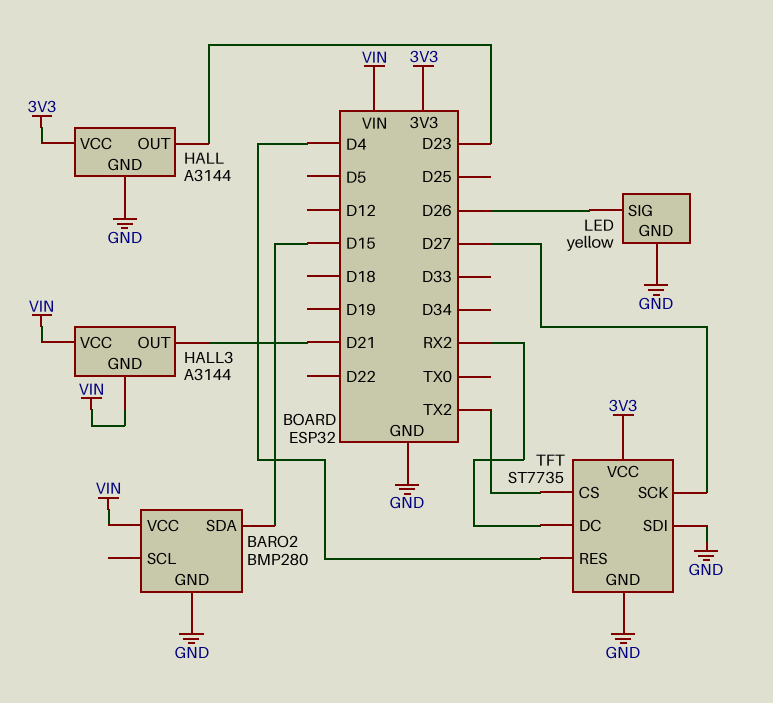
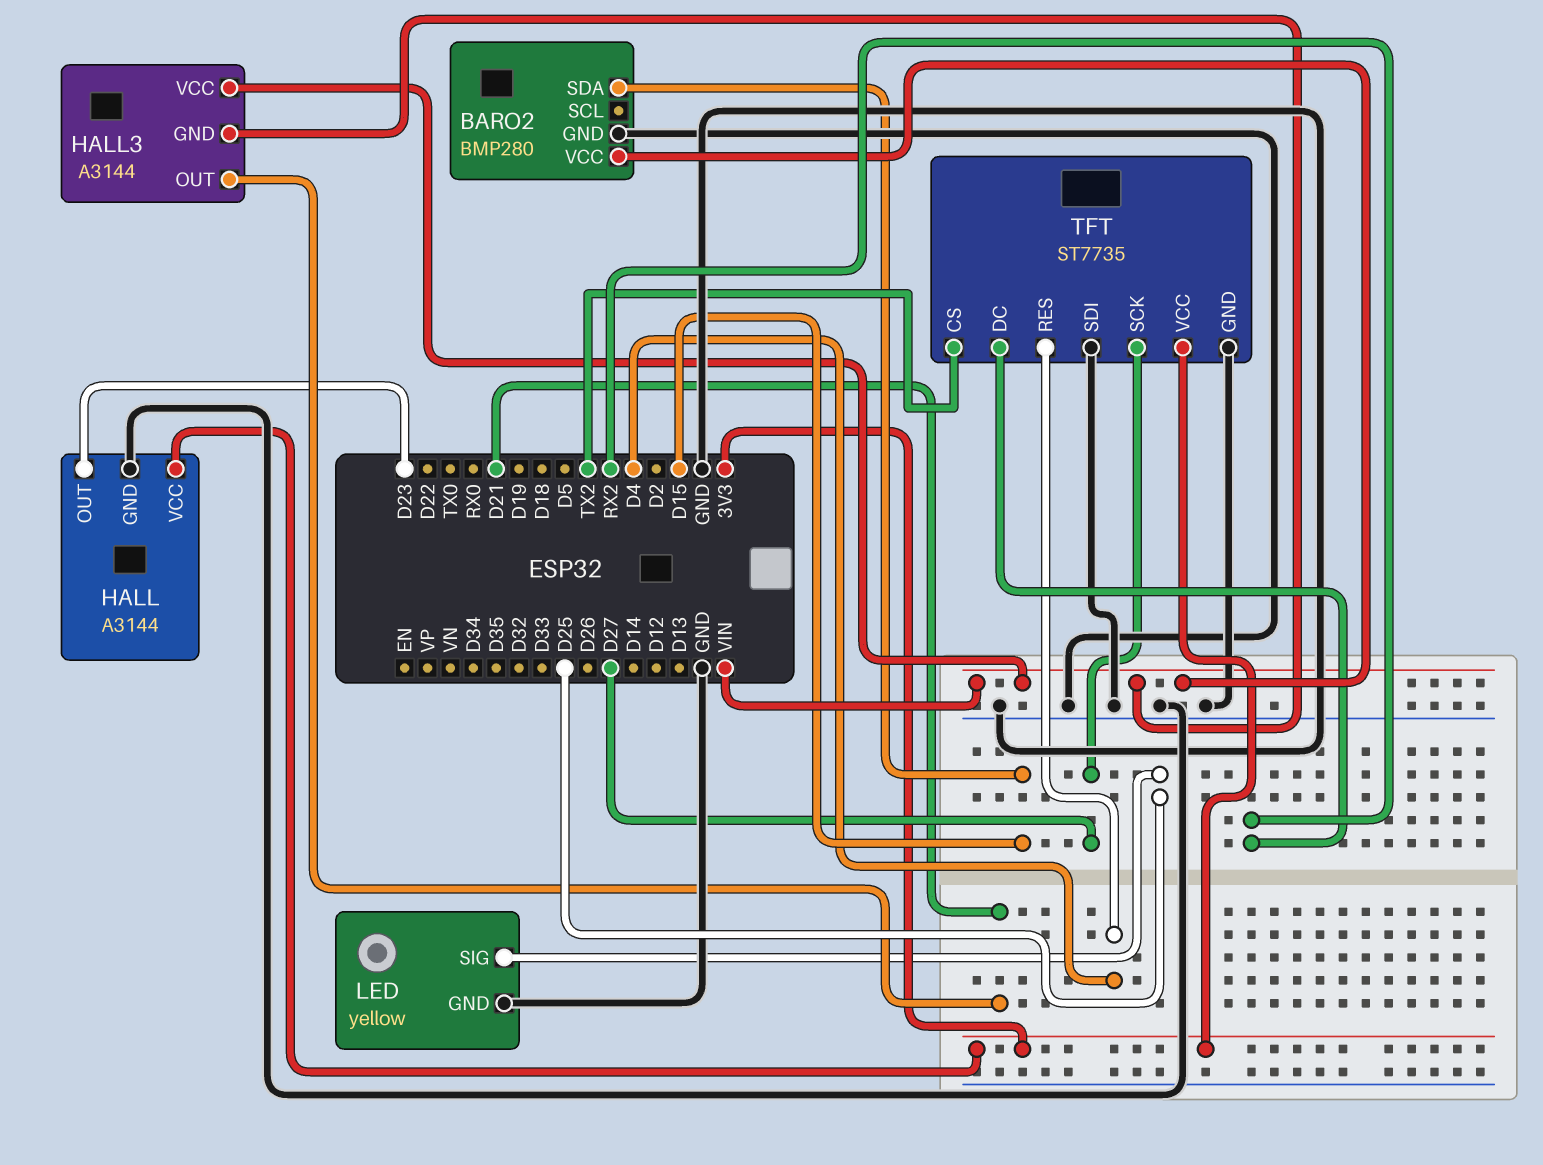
LED pin SIG: D26 -> D25

